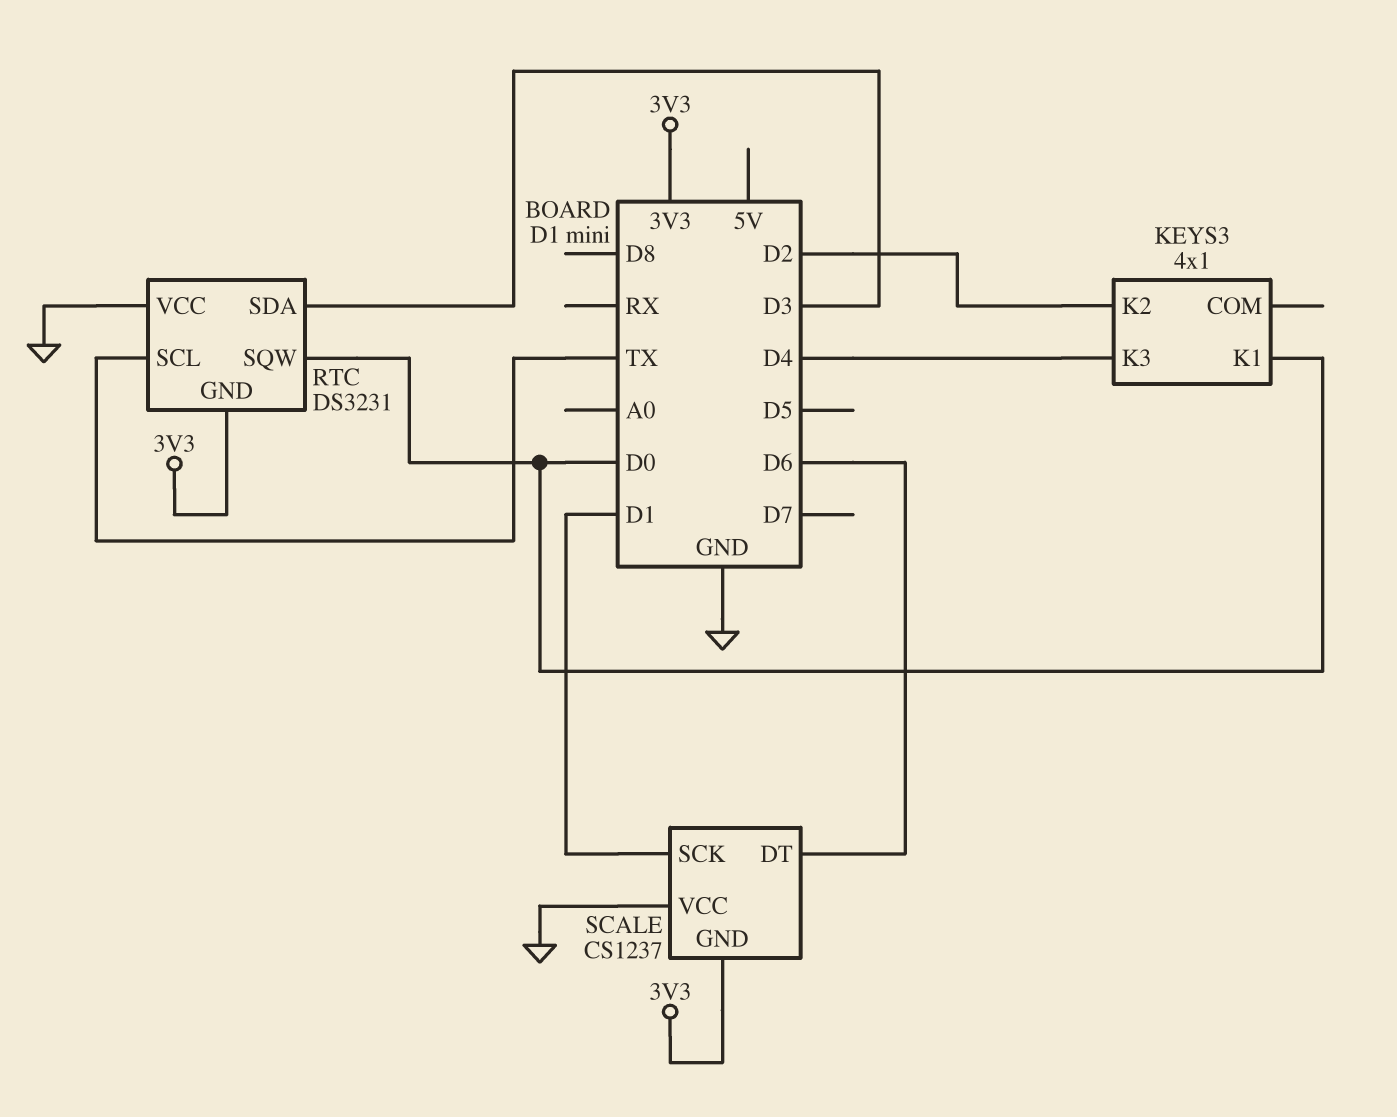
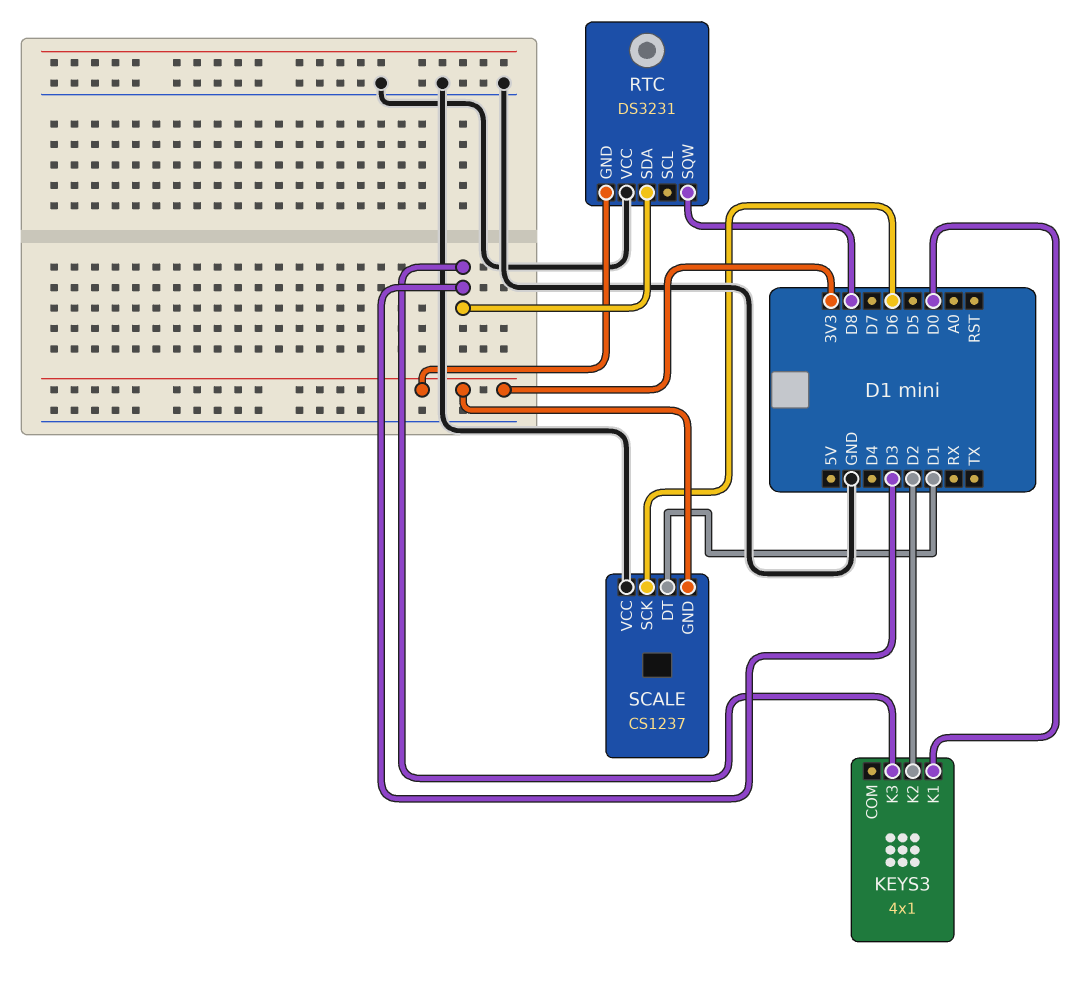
KEYS3 pin K3: D4 -> D3
RTC pin SCL: TX -> none
RTC pin SQW: D0 -> D8
SCALE pin DT: D6 -> D1
SCALE pin SCK: D1 -> D6

